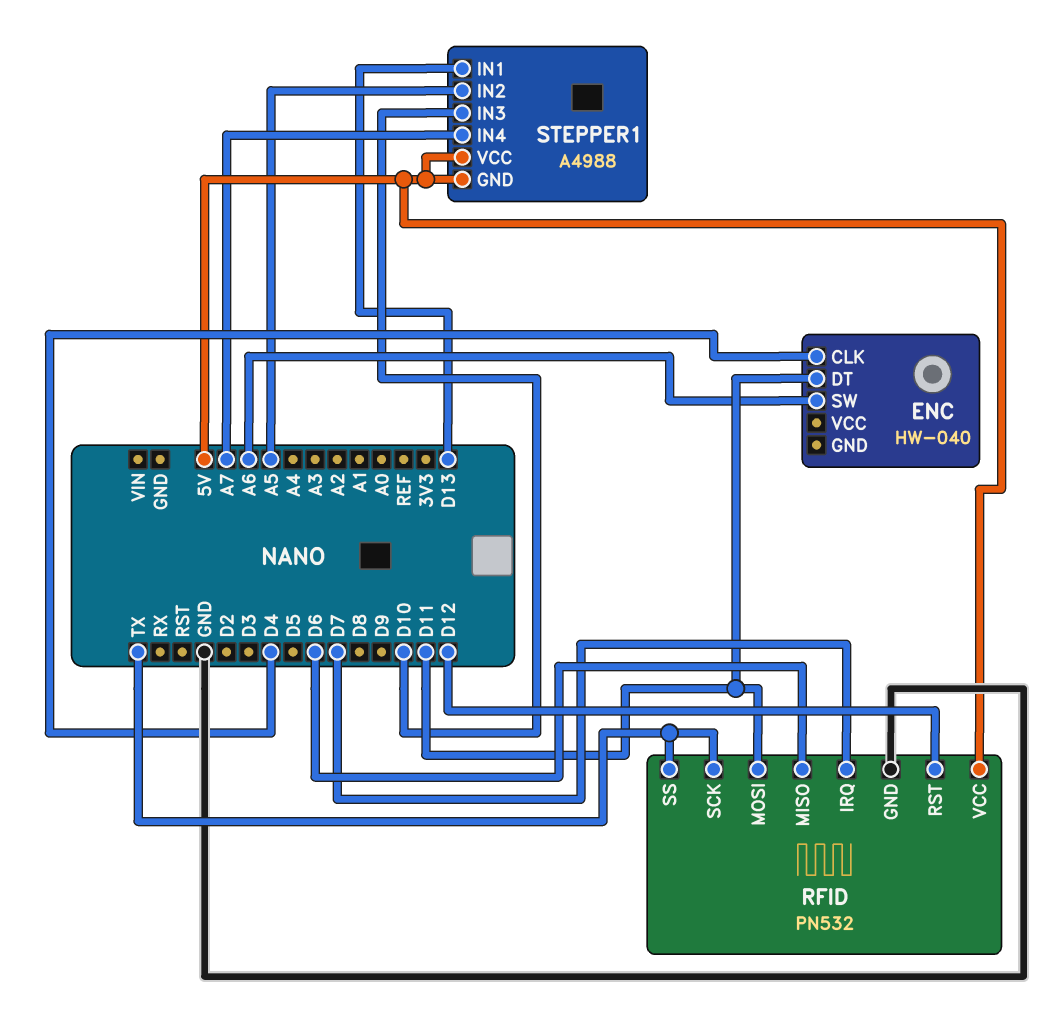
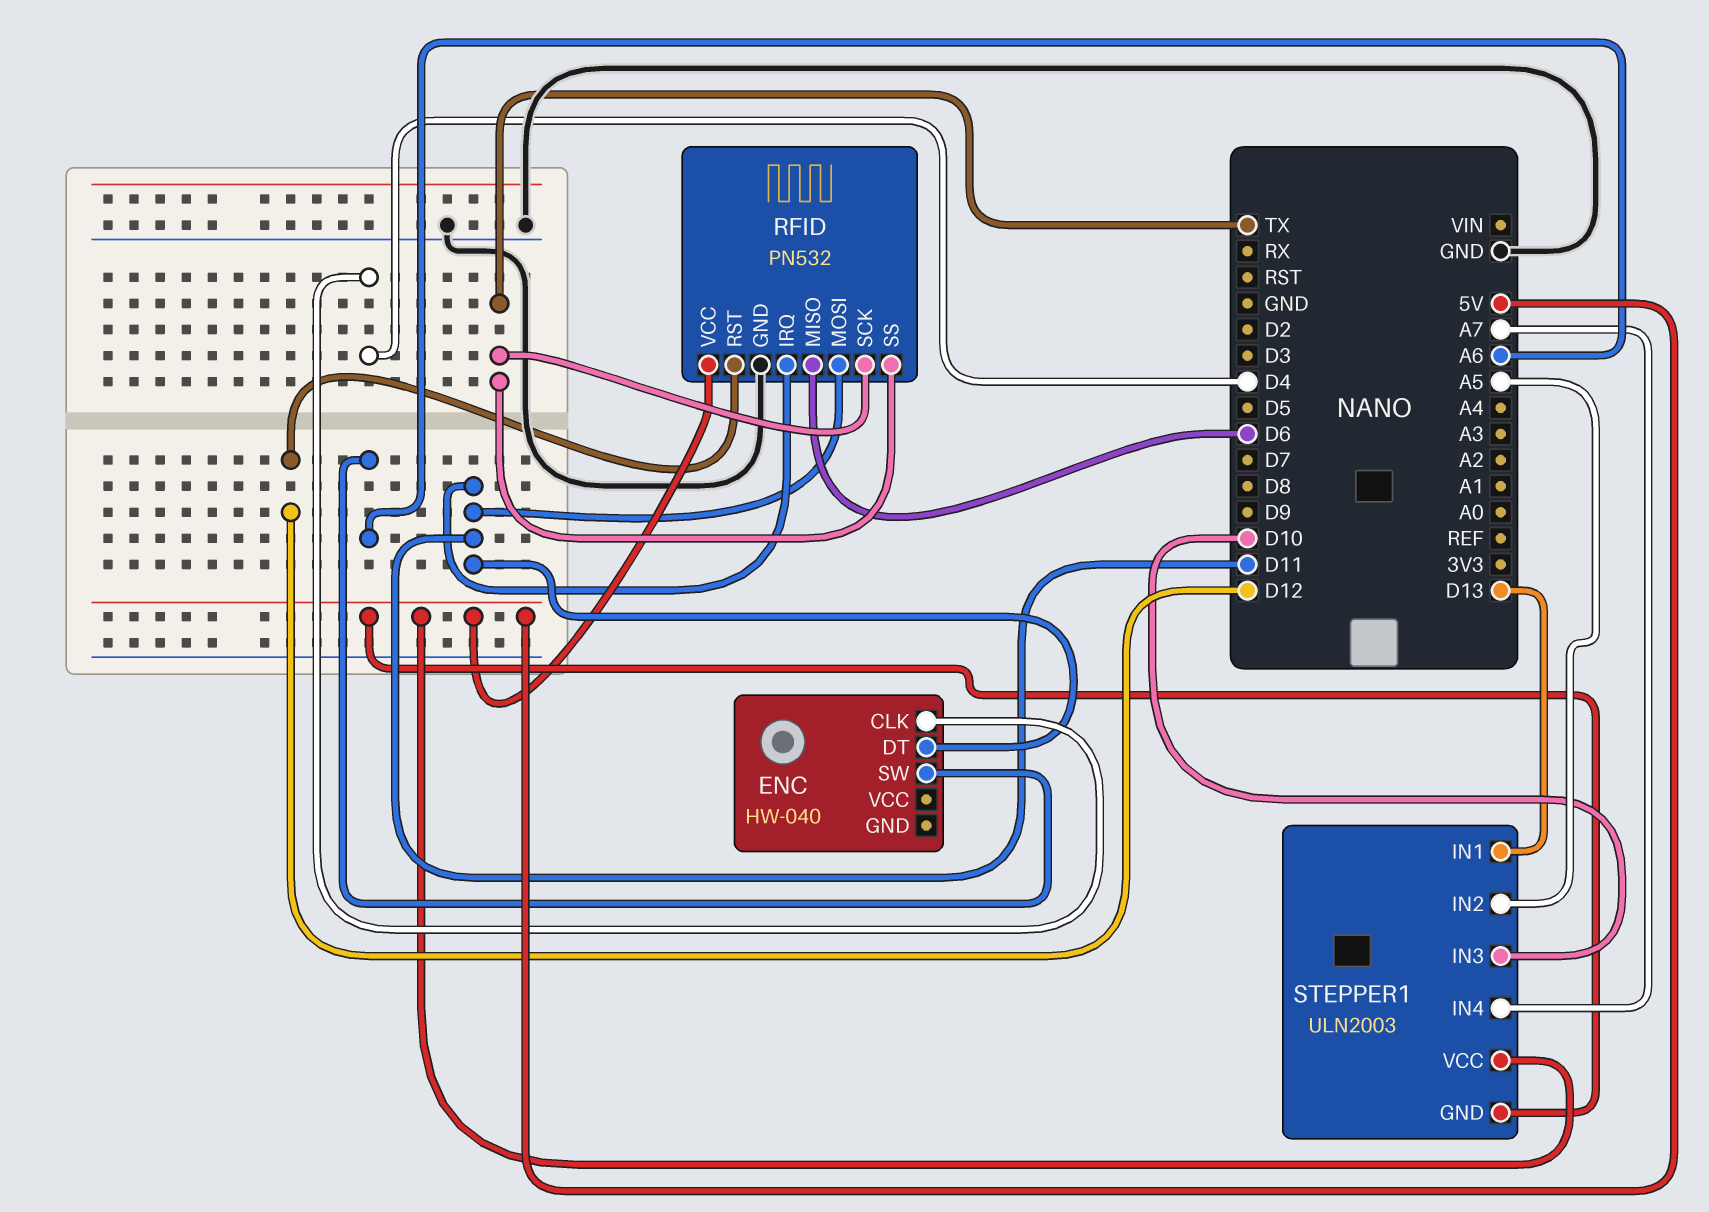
RFID pin IRQ: D7 -> D11
STEPPER1: A4988 -> ULN2003

